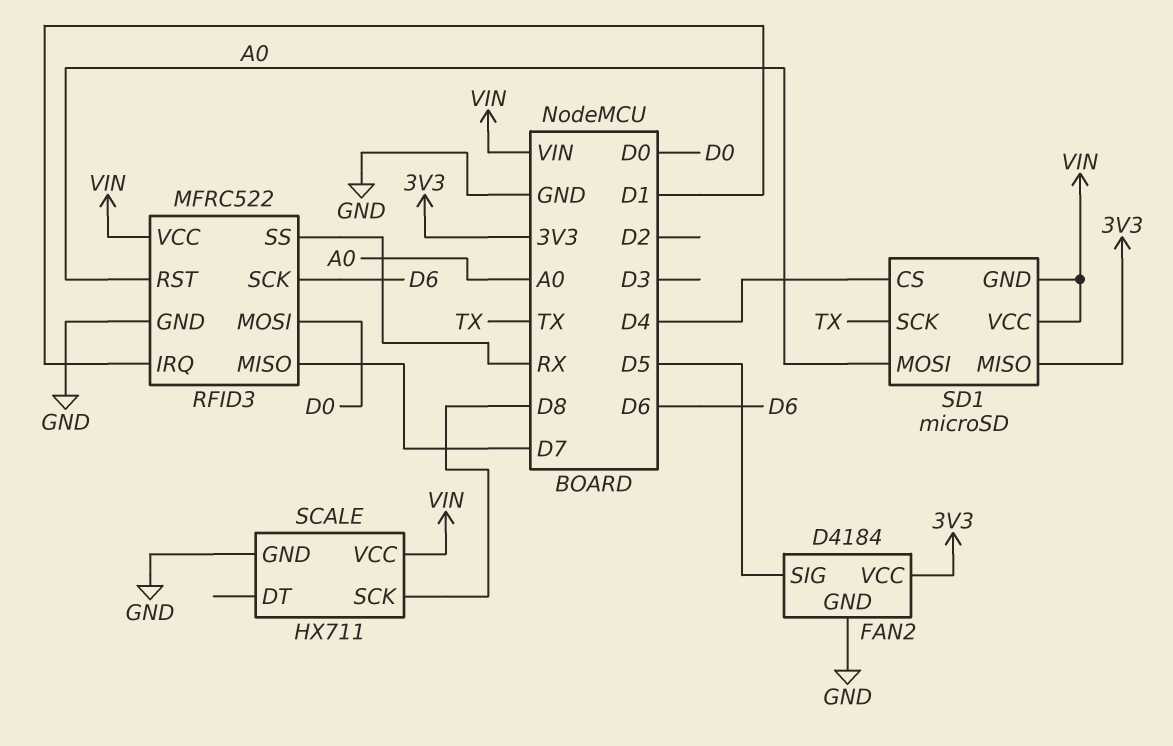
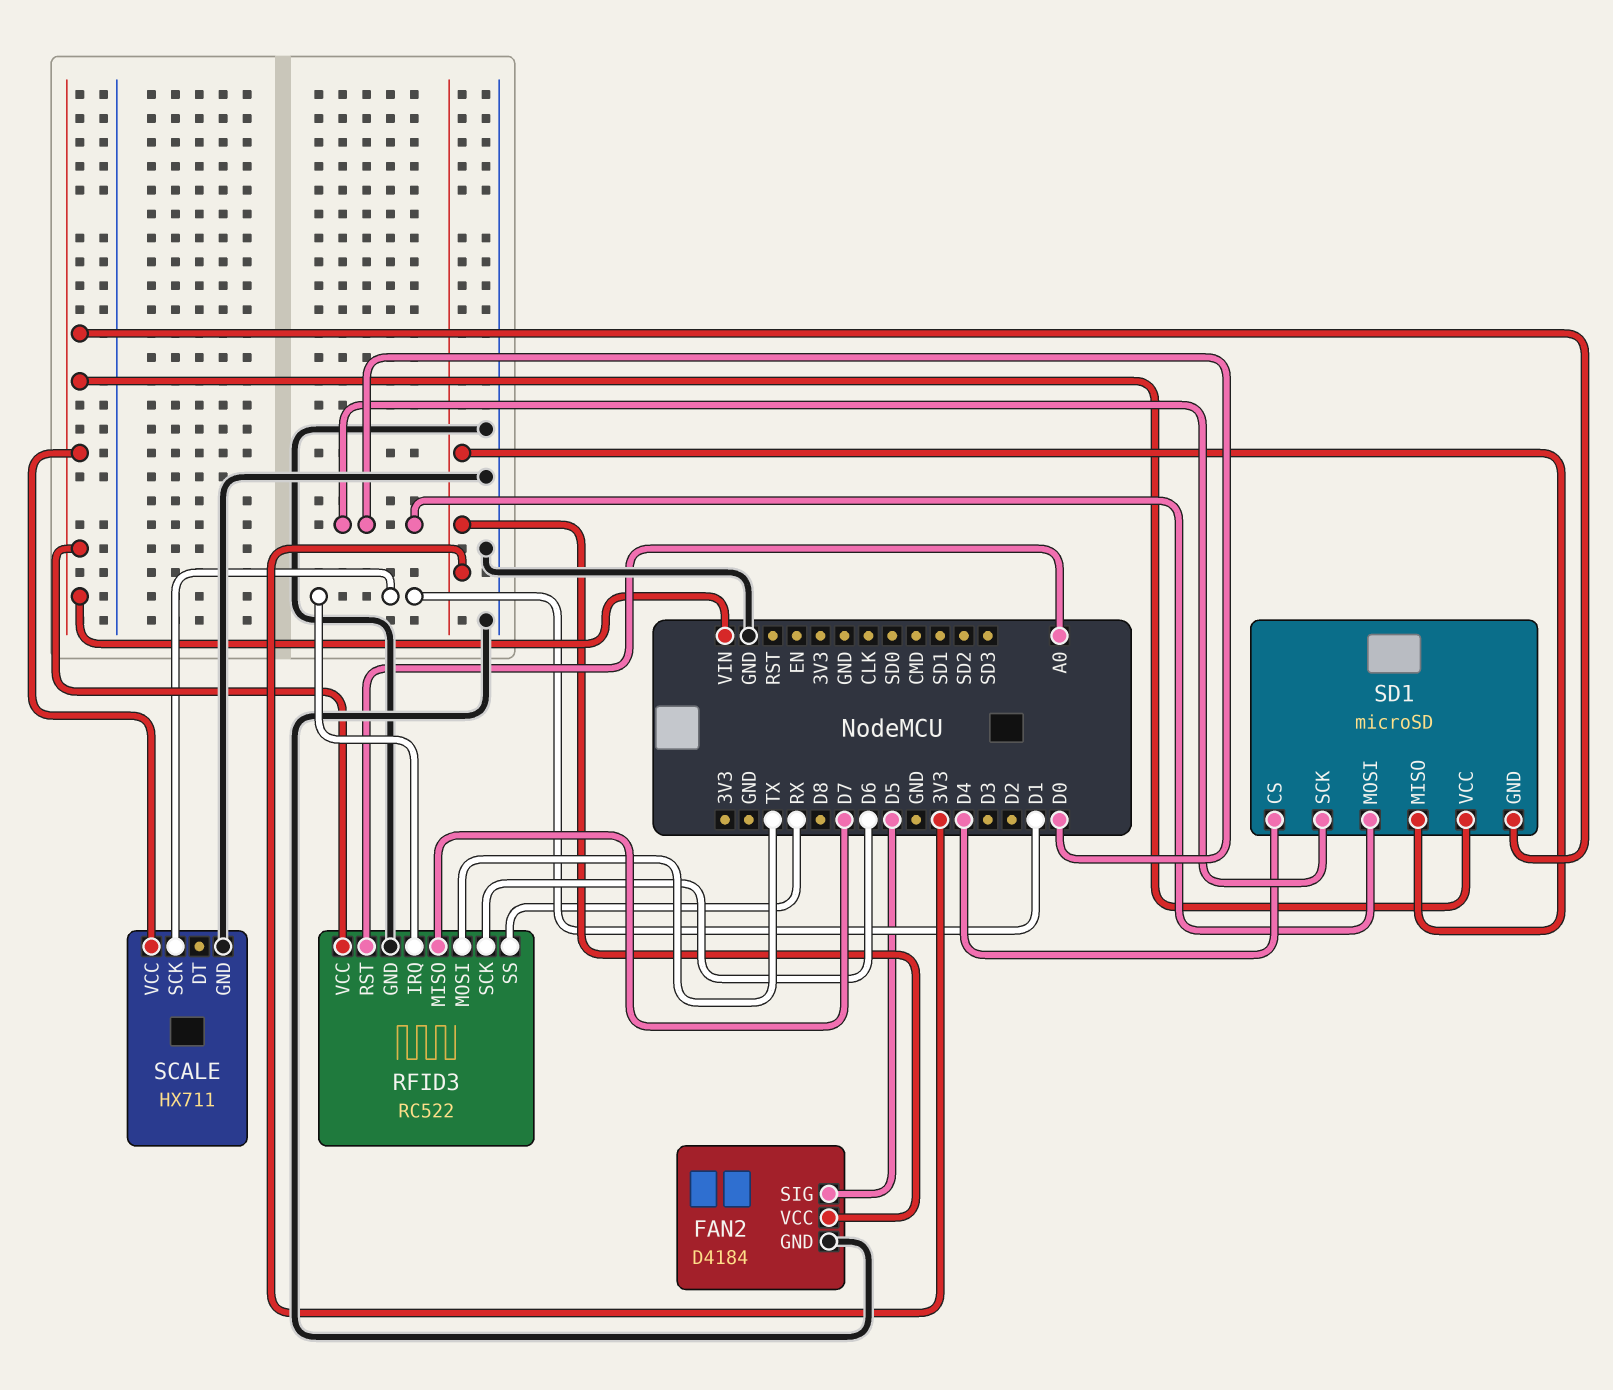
RFID3: MFRC522 -> RC522
RFID3 pin MOSI: D0 -> TX
SCALE pin SCK: D8 -> D1
SD1 pin MOSI: A0 -> D0
SD1 pin SCK: TX -> D0

